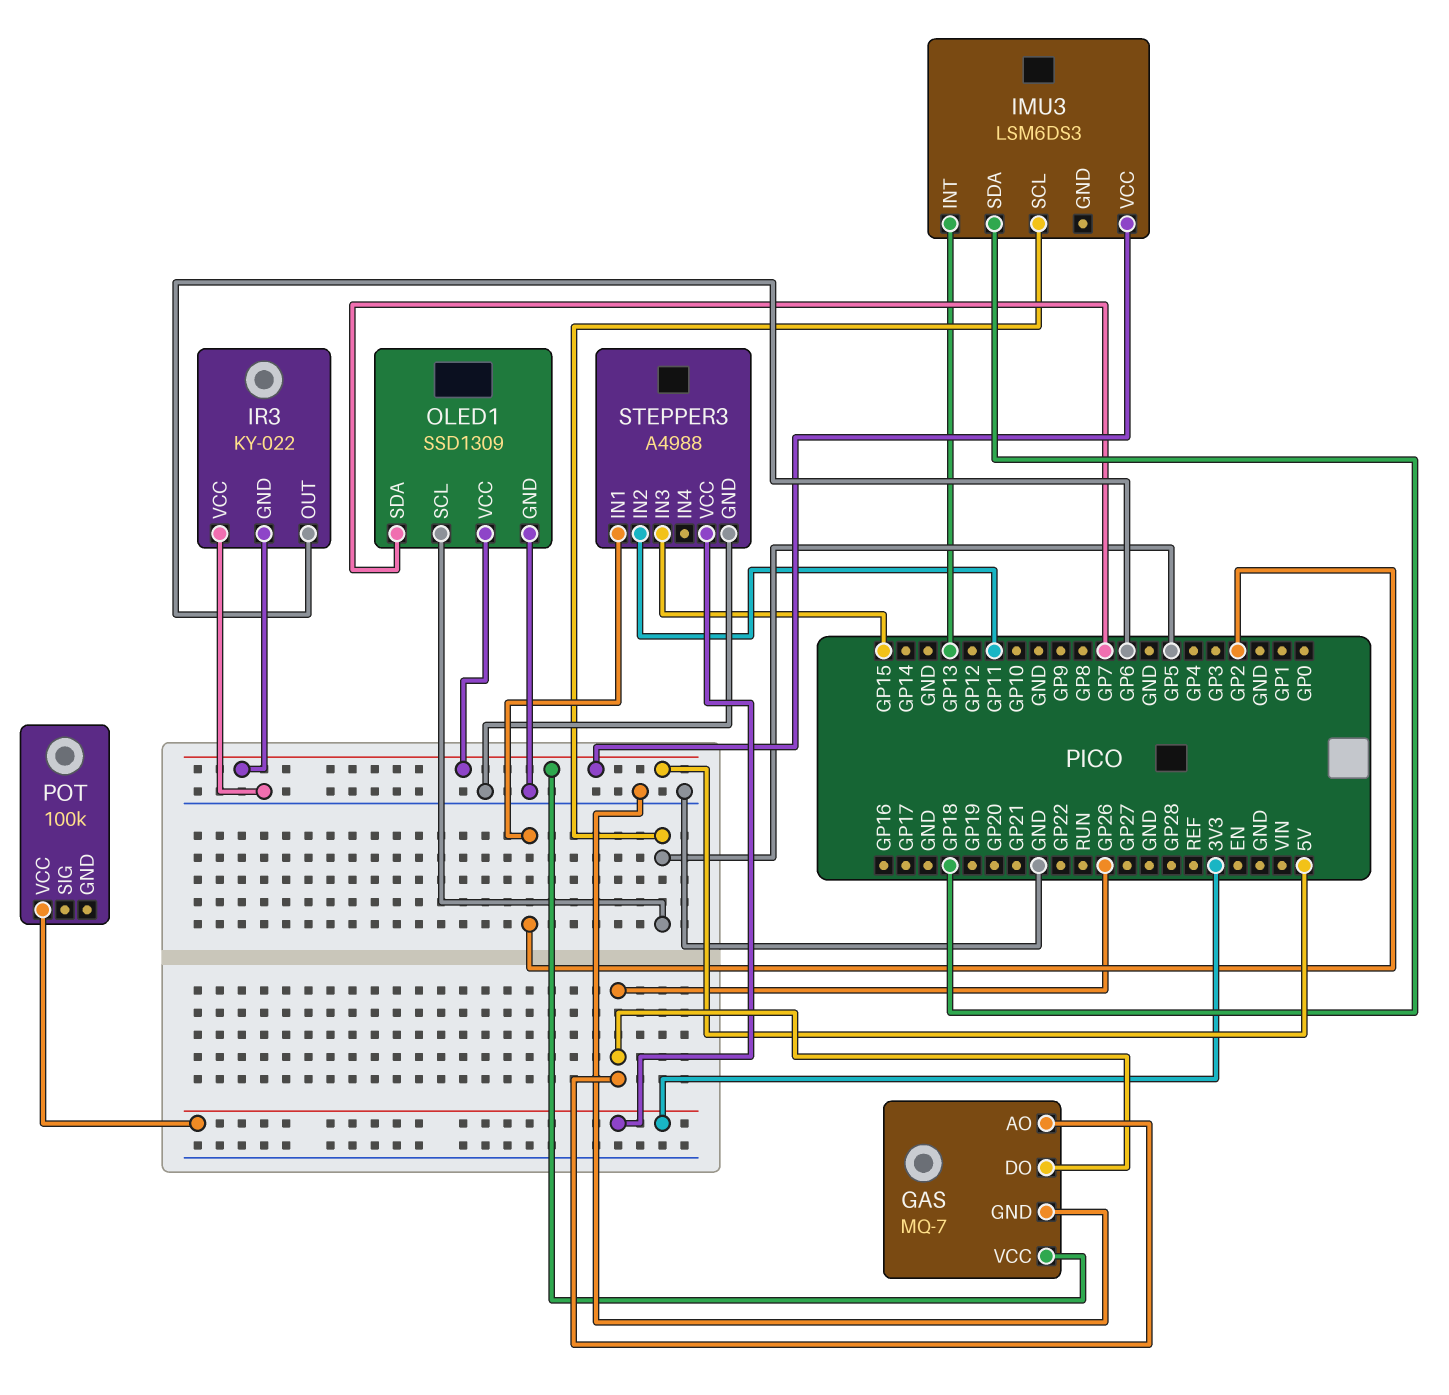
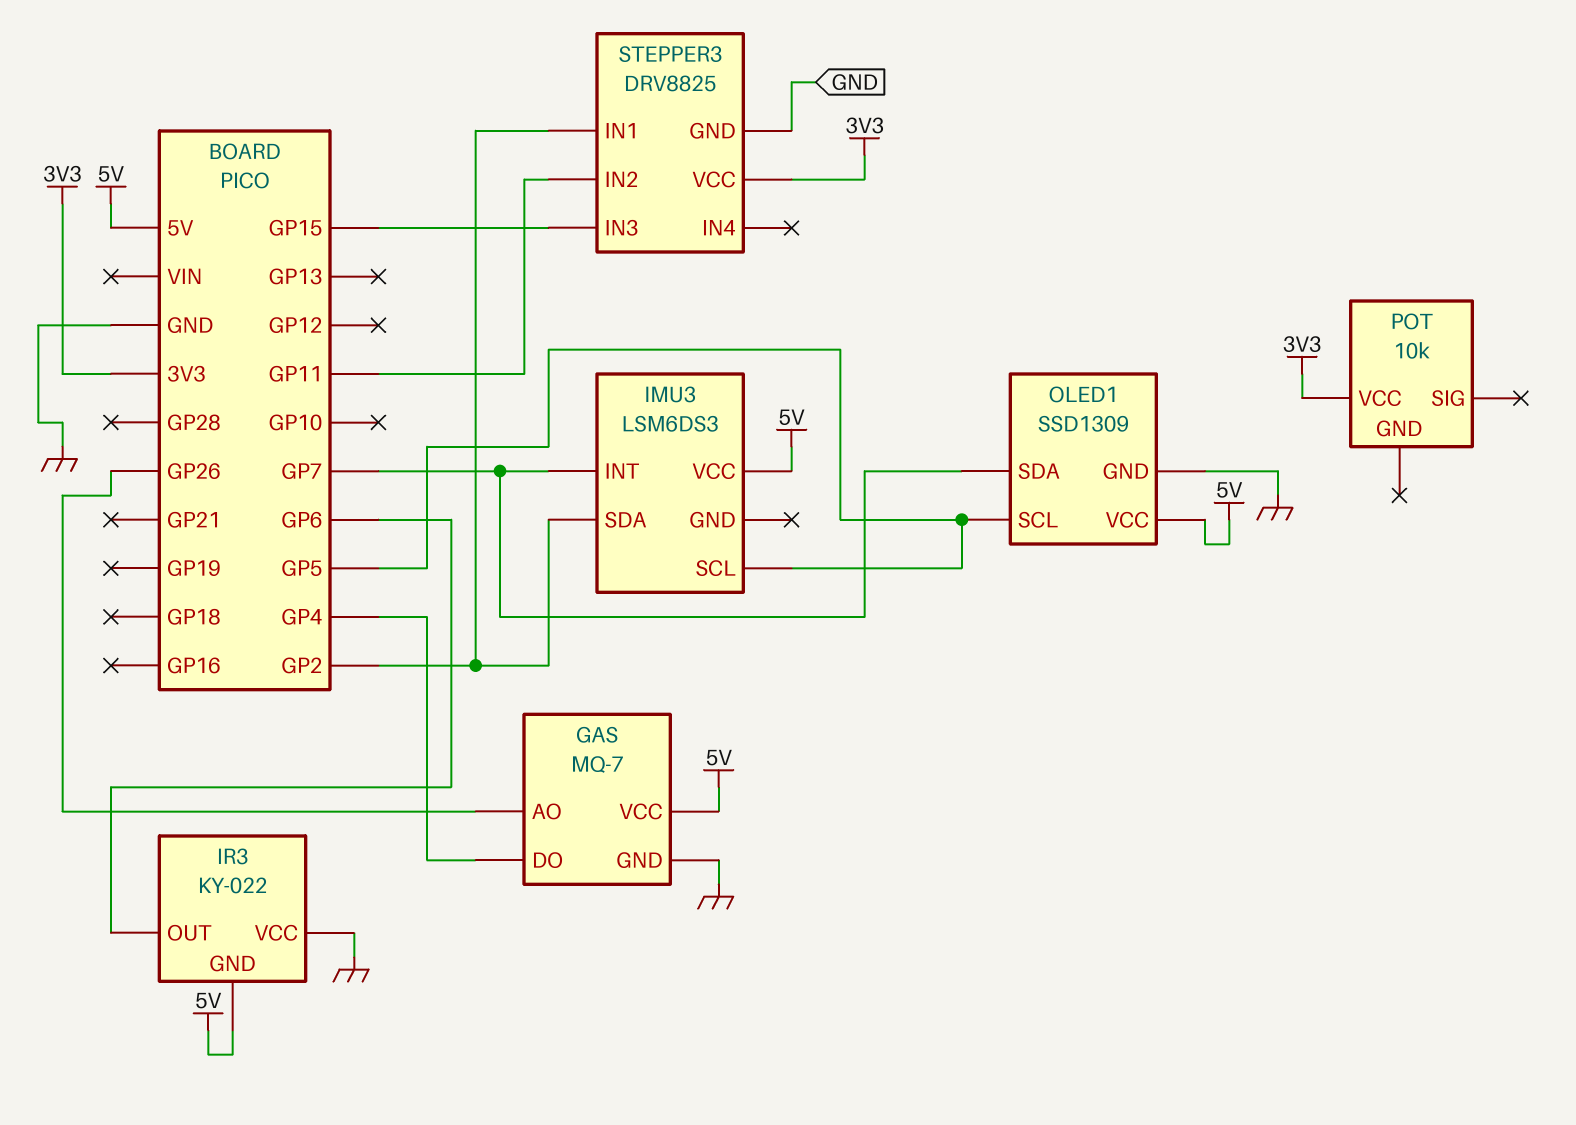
GAS pin DO: GP26 -> GP4
IMU3 pin INT: GP13 -> GP7
IMU3 pin SDA: GP18 -> GP2
POT: 100k -> 10k
STEPPER3: A4988 -> DRV8825

